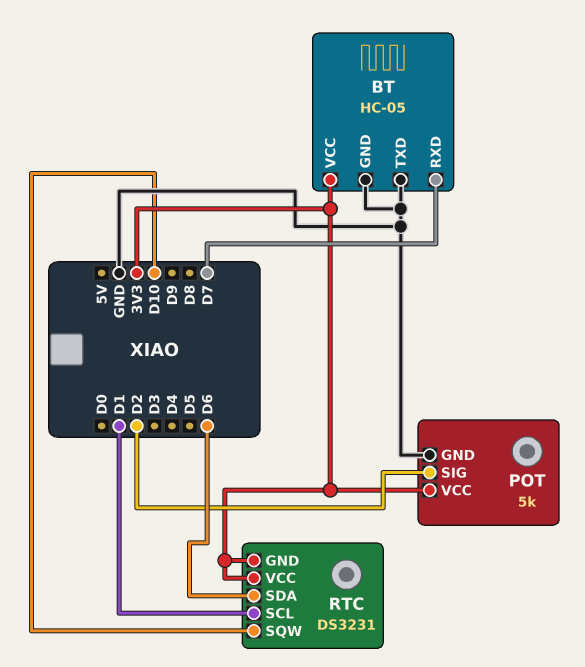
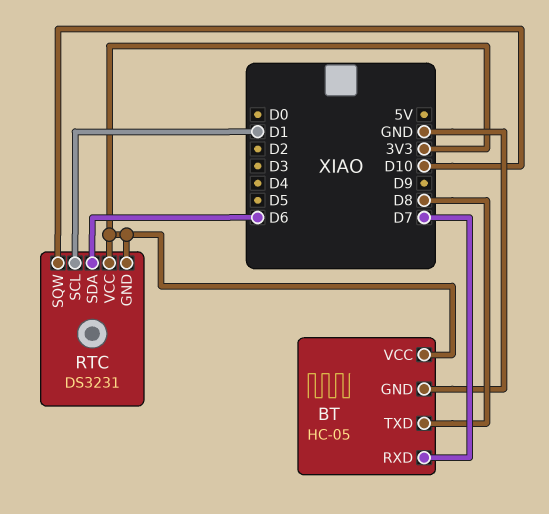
BT pin TXD: GND -> D8
POT: 5k -> none
POT pin GND: GND -> none
POT pin SIG: D2 -> none
POT pin VCC: 3V3 -> none

